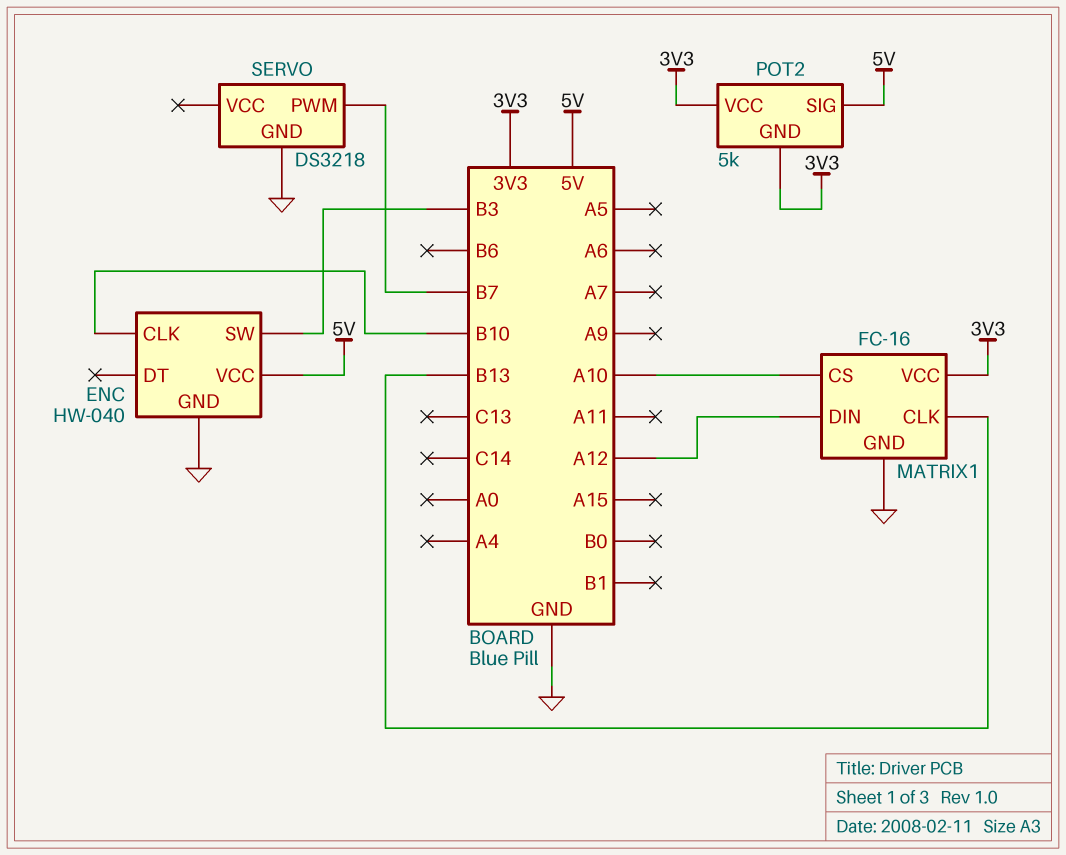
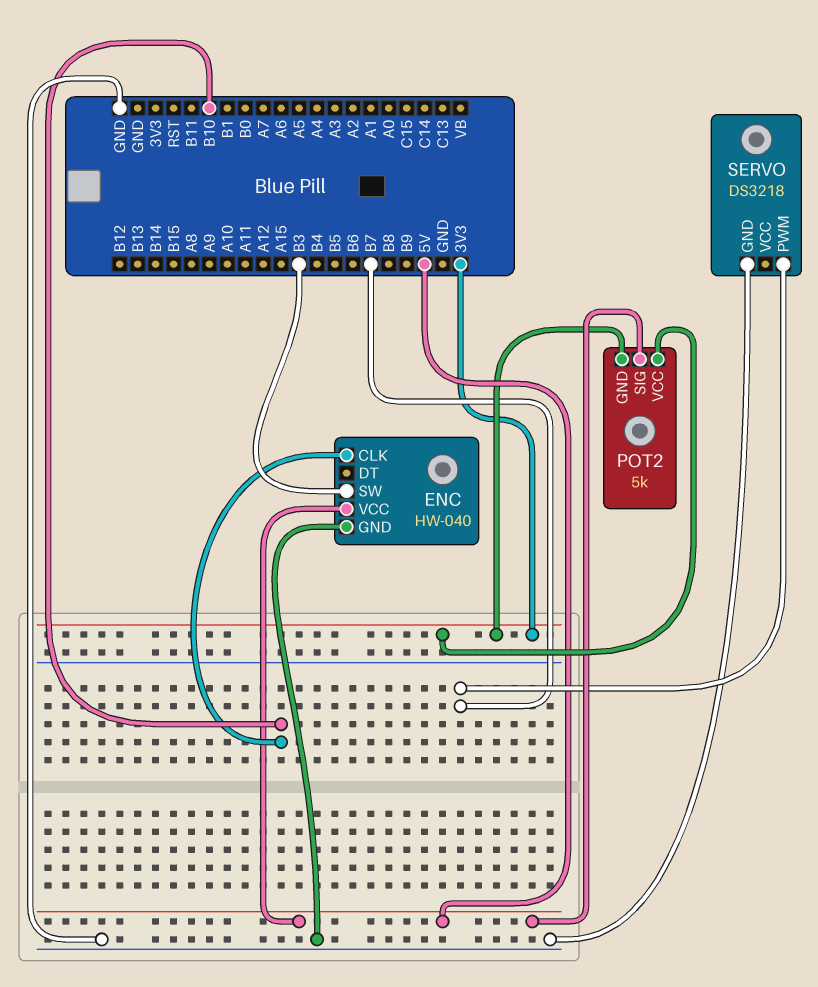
MATRIX1: FC-16 -> none
MATRIX1 pin CLK: B13 -> none
MATRIX1 pin CS: A10 -> none
MATRIX1 pin DIN: A12 -> none
MATRIX1 pin GND: GND -> none
MATRIX1 pin VCC: 3V3 -> none

